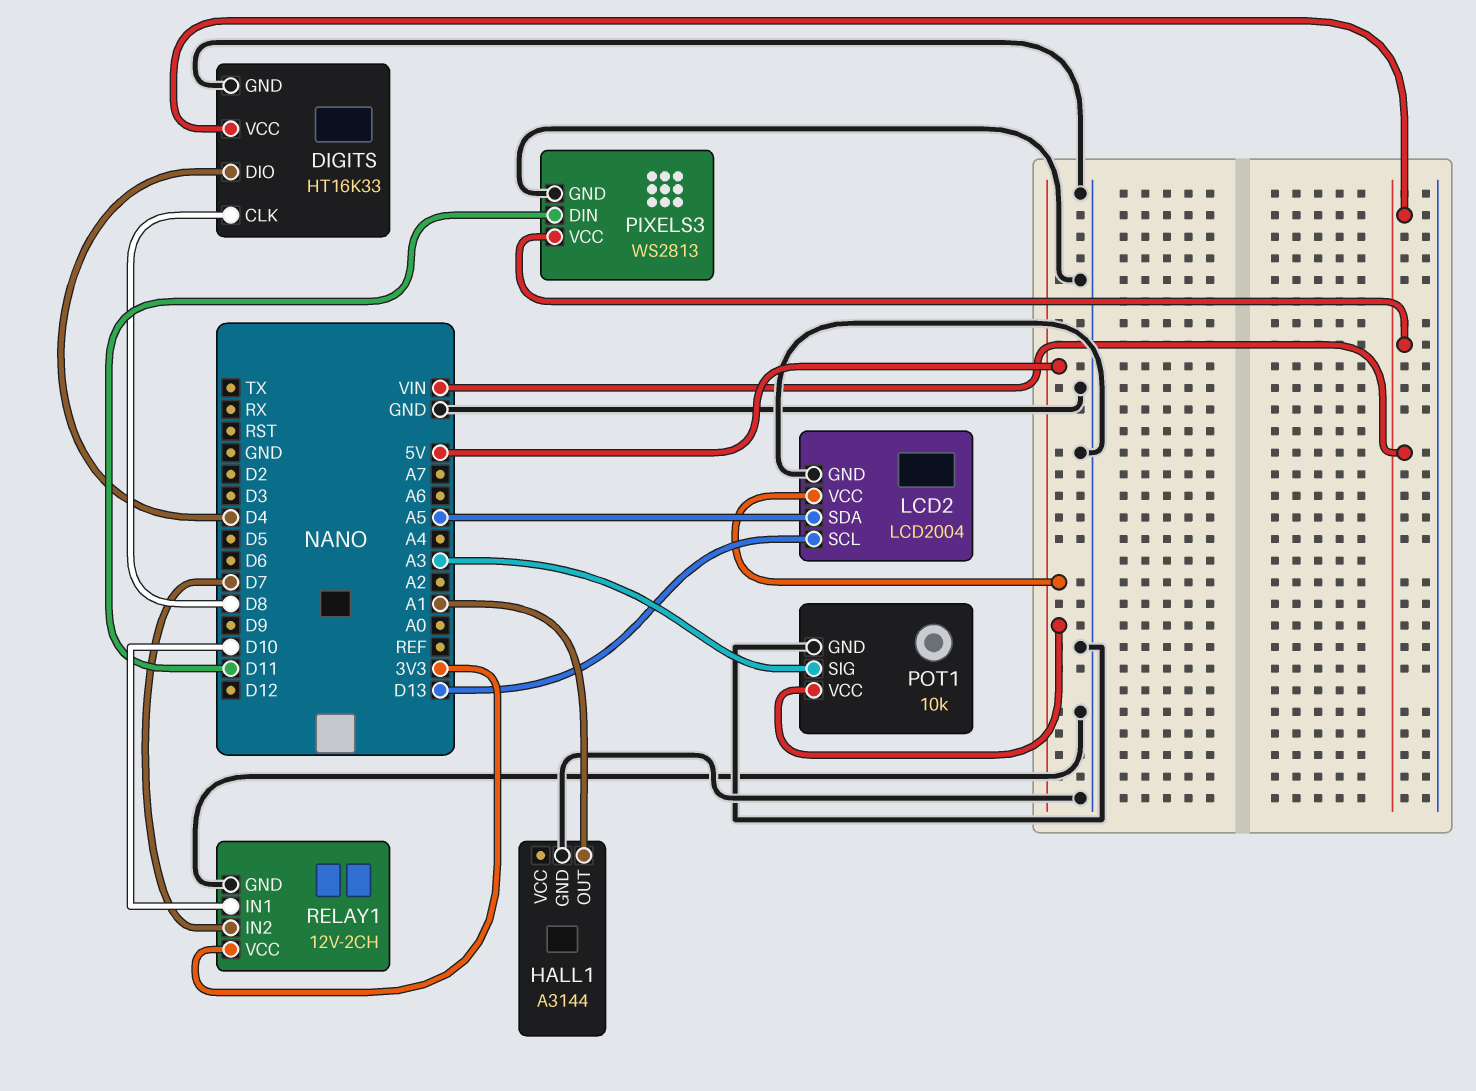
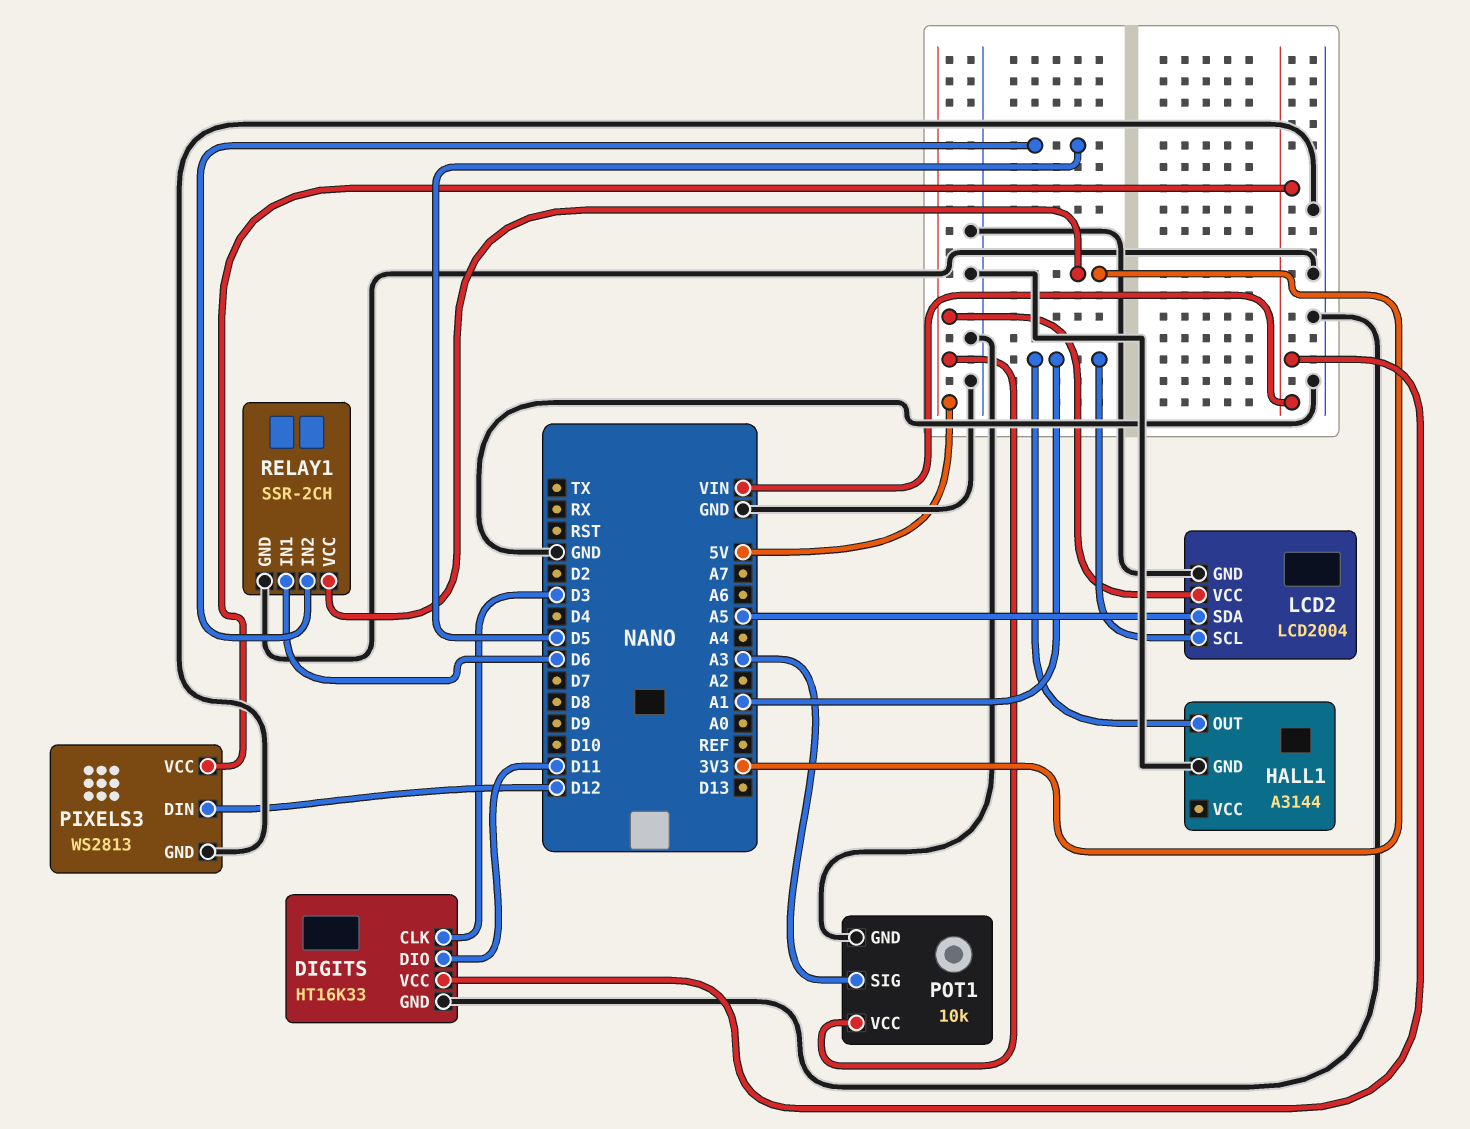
DIGITS pin CLK: D8 -> D3
DIGITS pin DIO: D4 -> D11
LCD2 pin SCL: D13 -> A1
PIXELS3 pin DIN: D11 -> D12
RELAY1: 12V-2CH -> SSR-2CH
RELAY1 pin IN1: D10 -> D6
RELAY1 pin IN2: D7 -> D5

